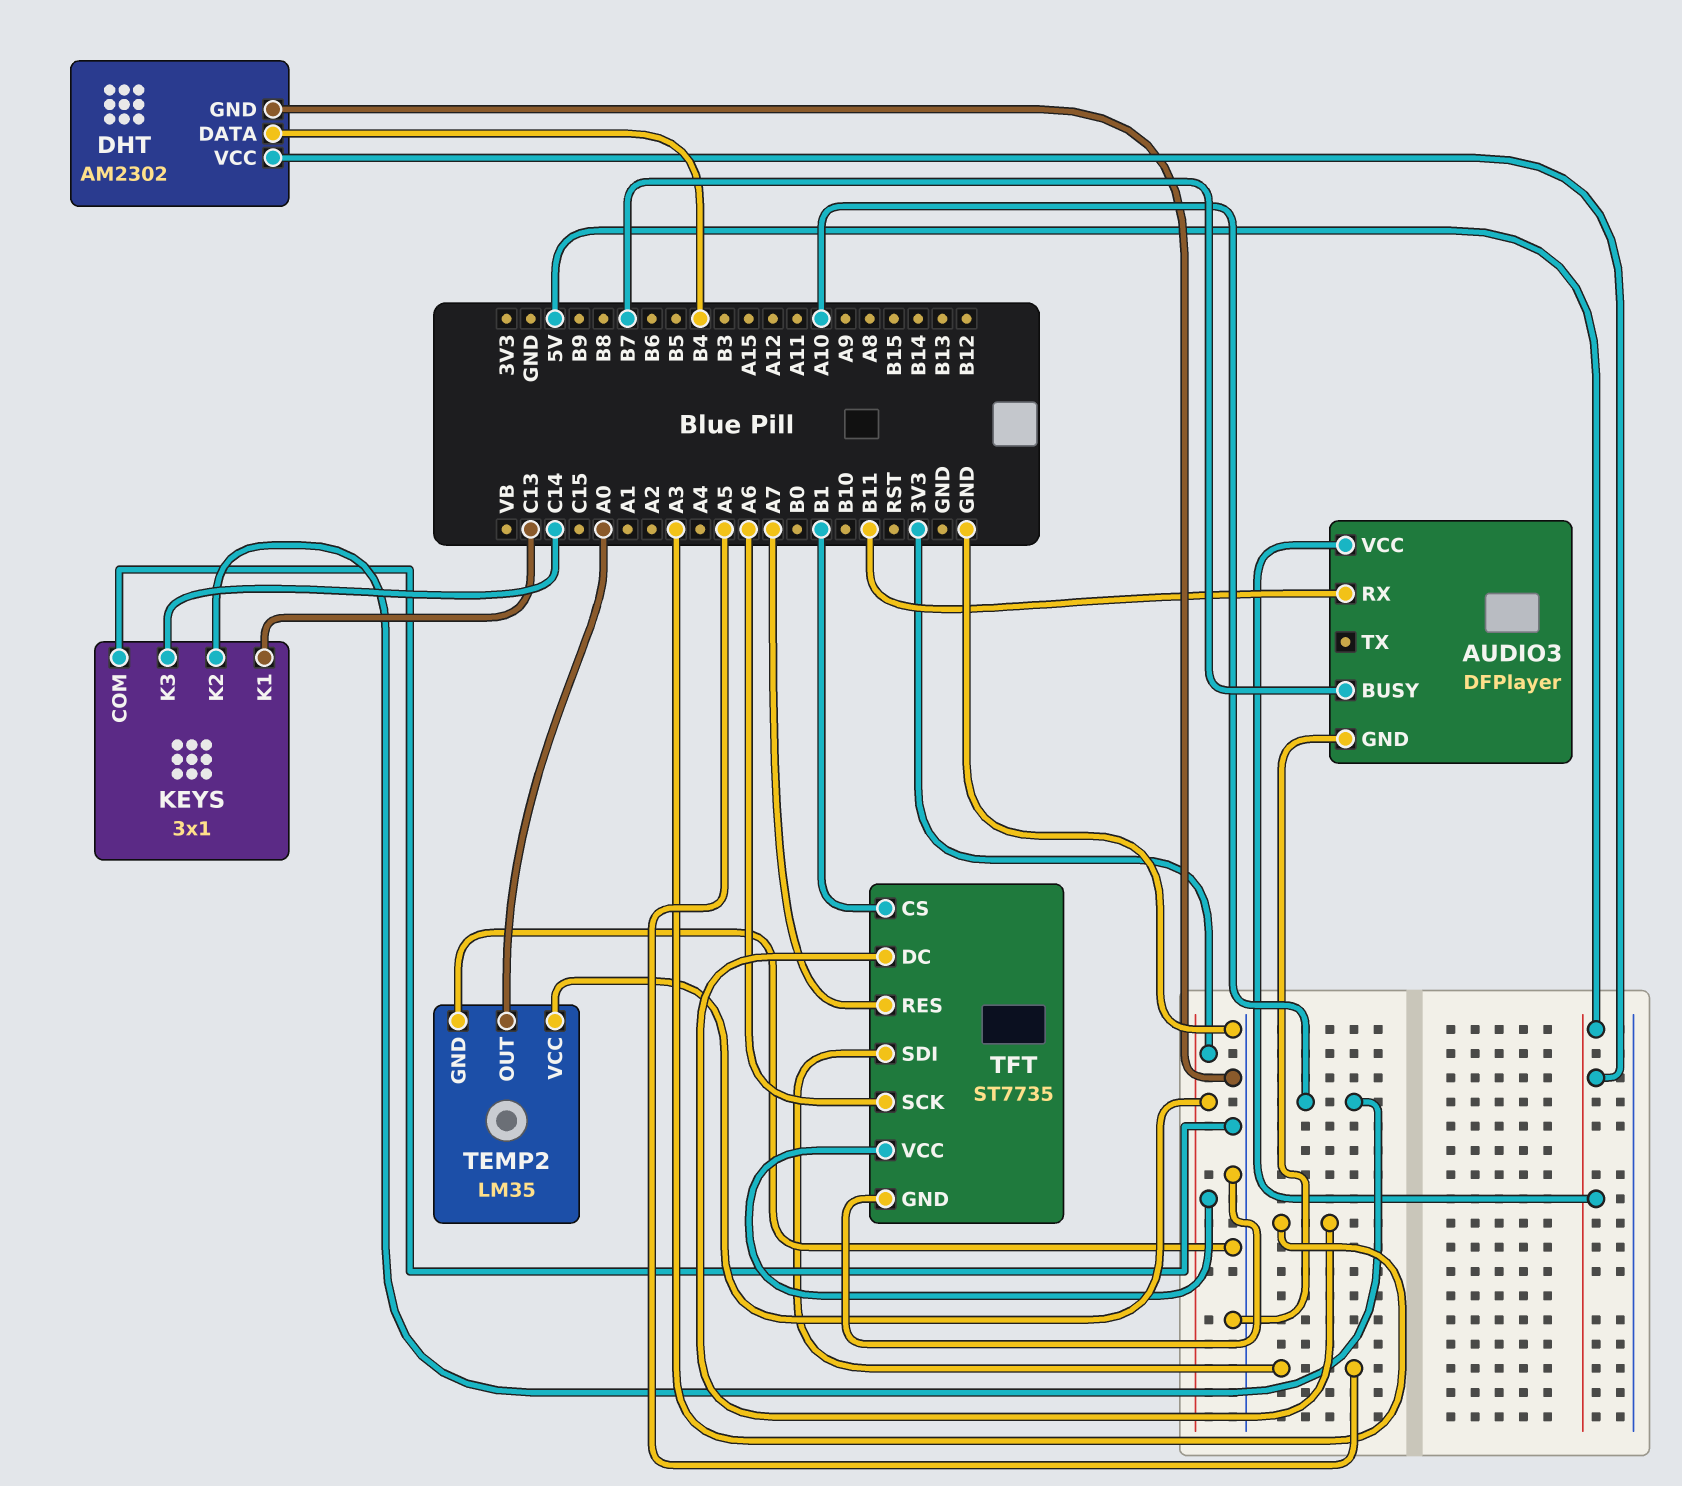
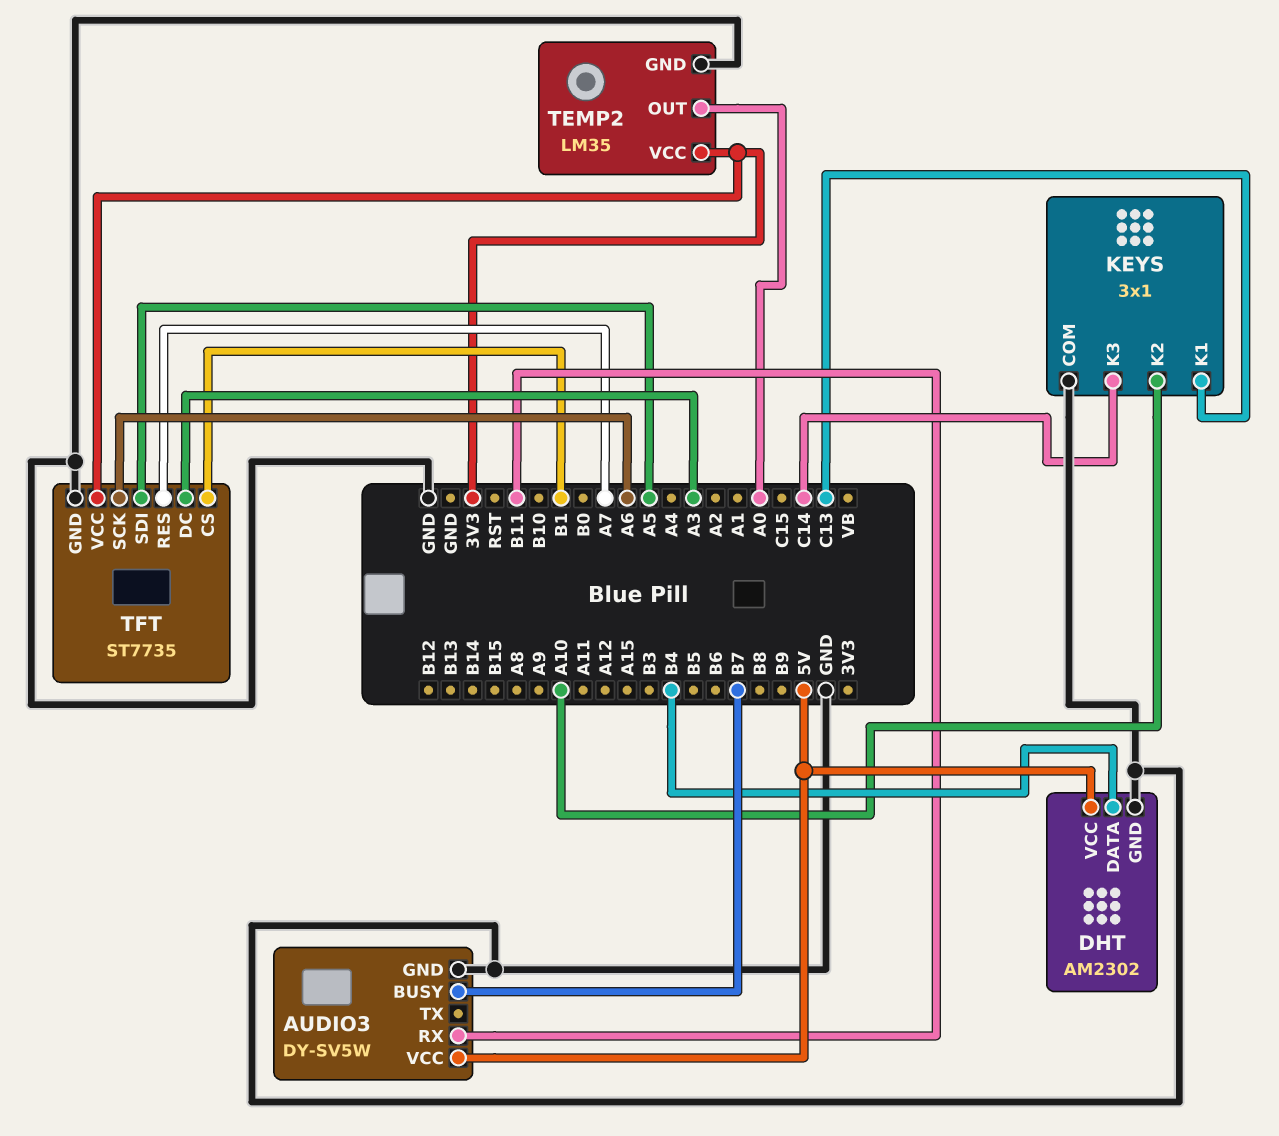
AUDIO3: DFPlayer -> DY-SV5W

